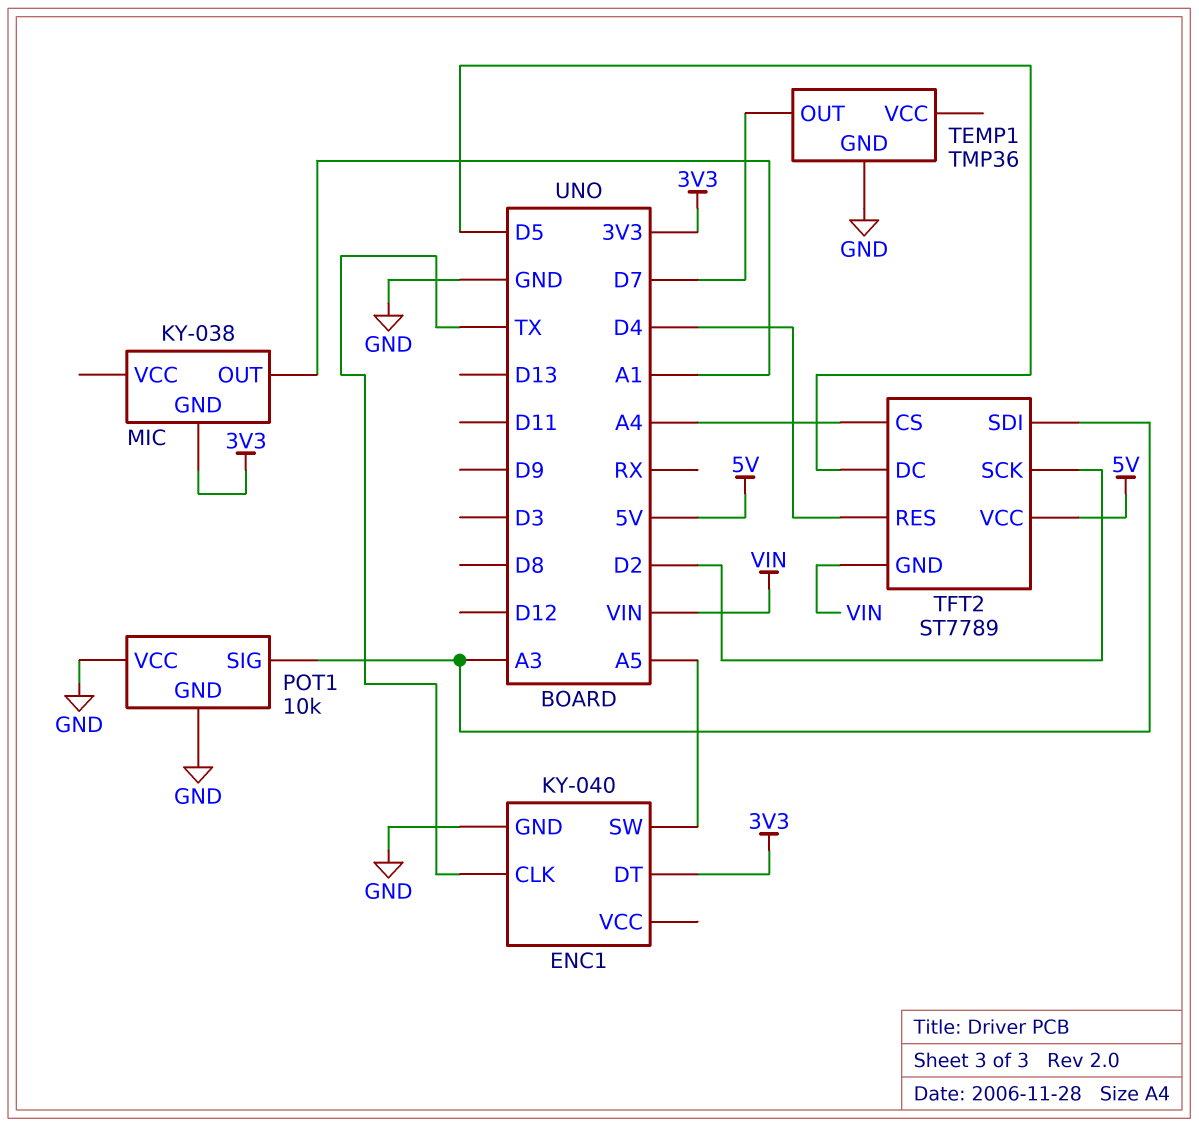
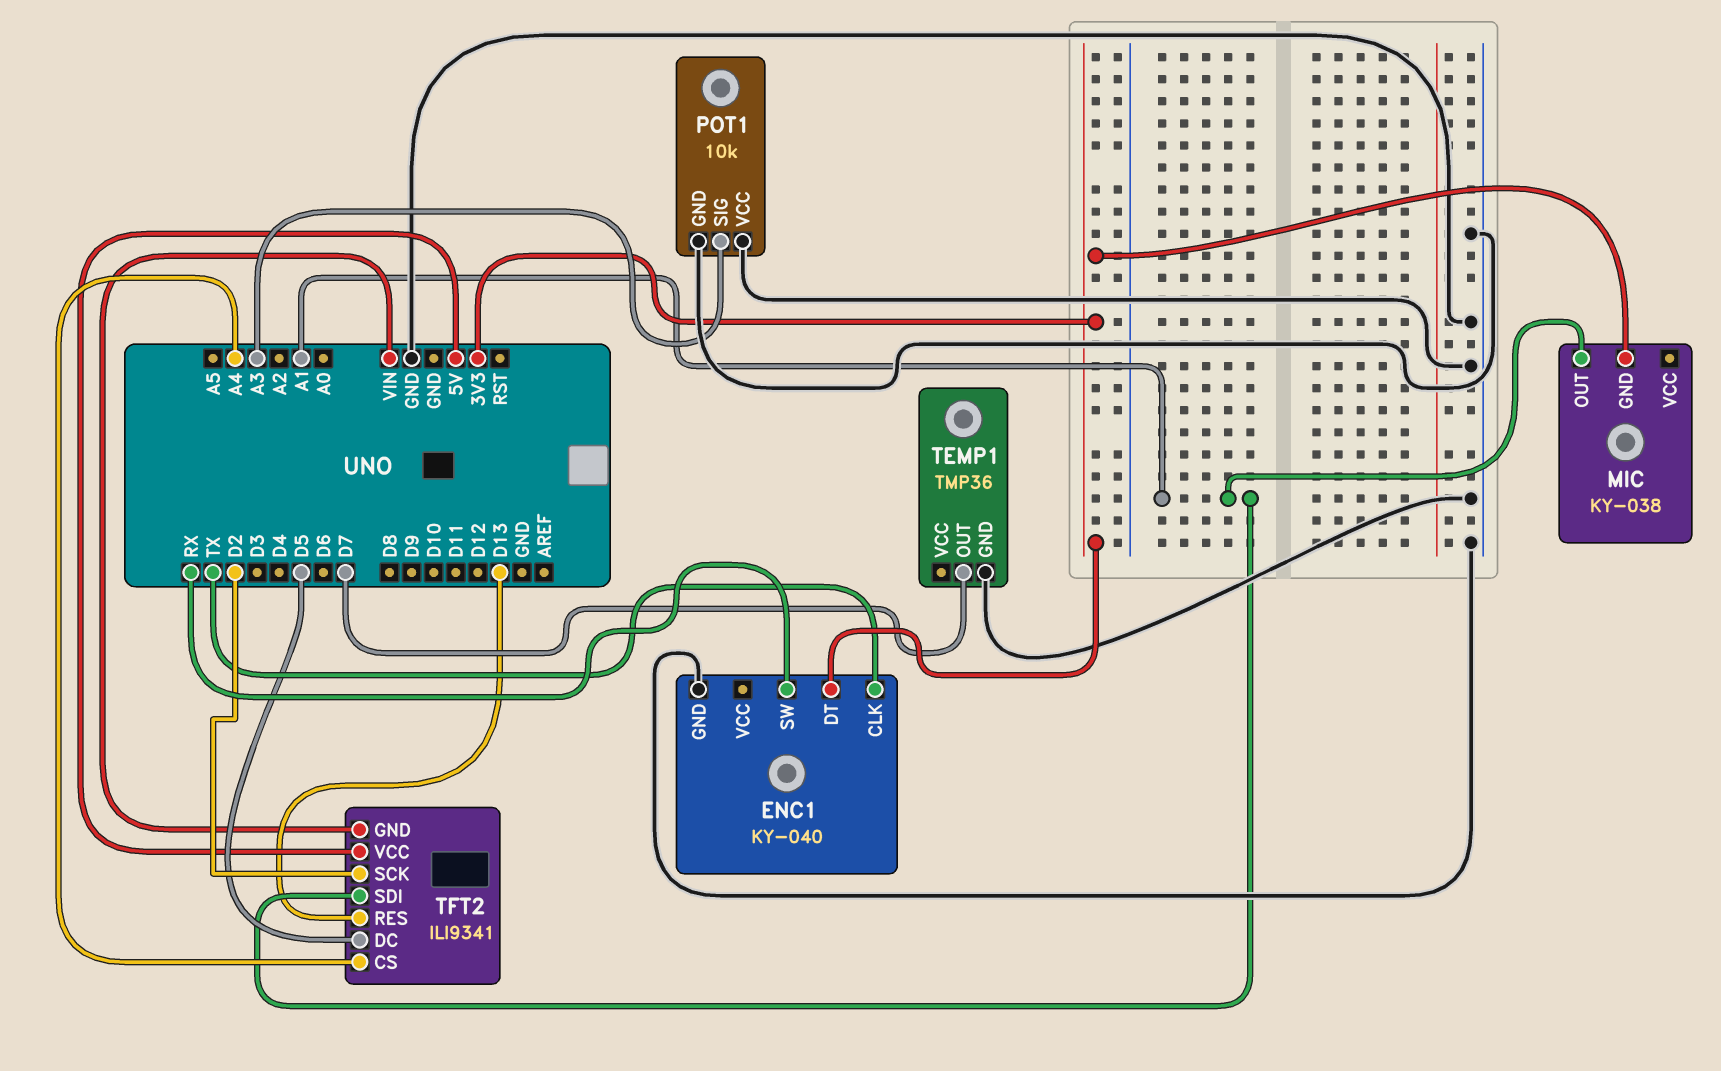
ENC1 pin SW: A5 -> RX
TFT2: ST7789 -> ILI9341
TFT2 pin RES: D4 -> D13
TFT2 pin SDI: A3 -> A1

